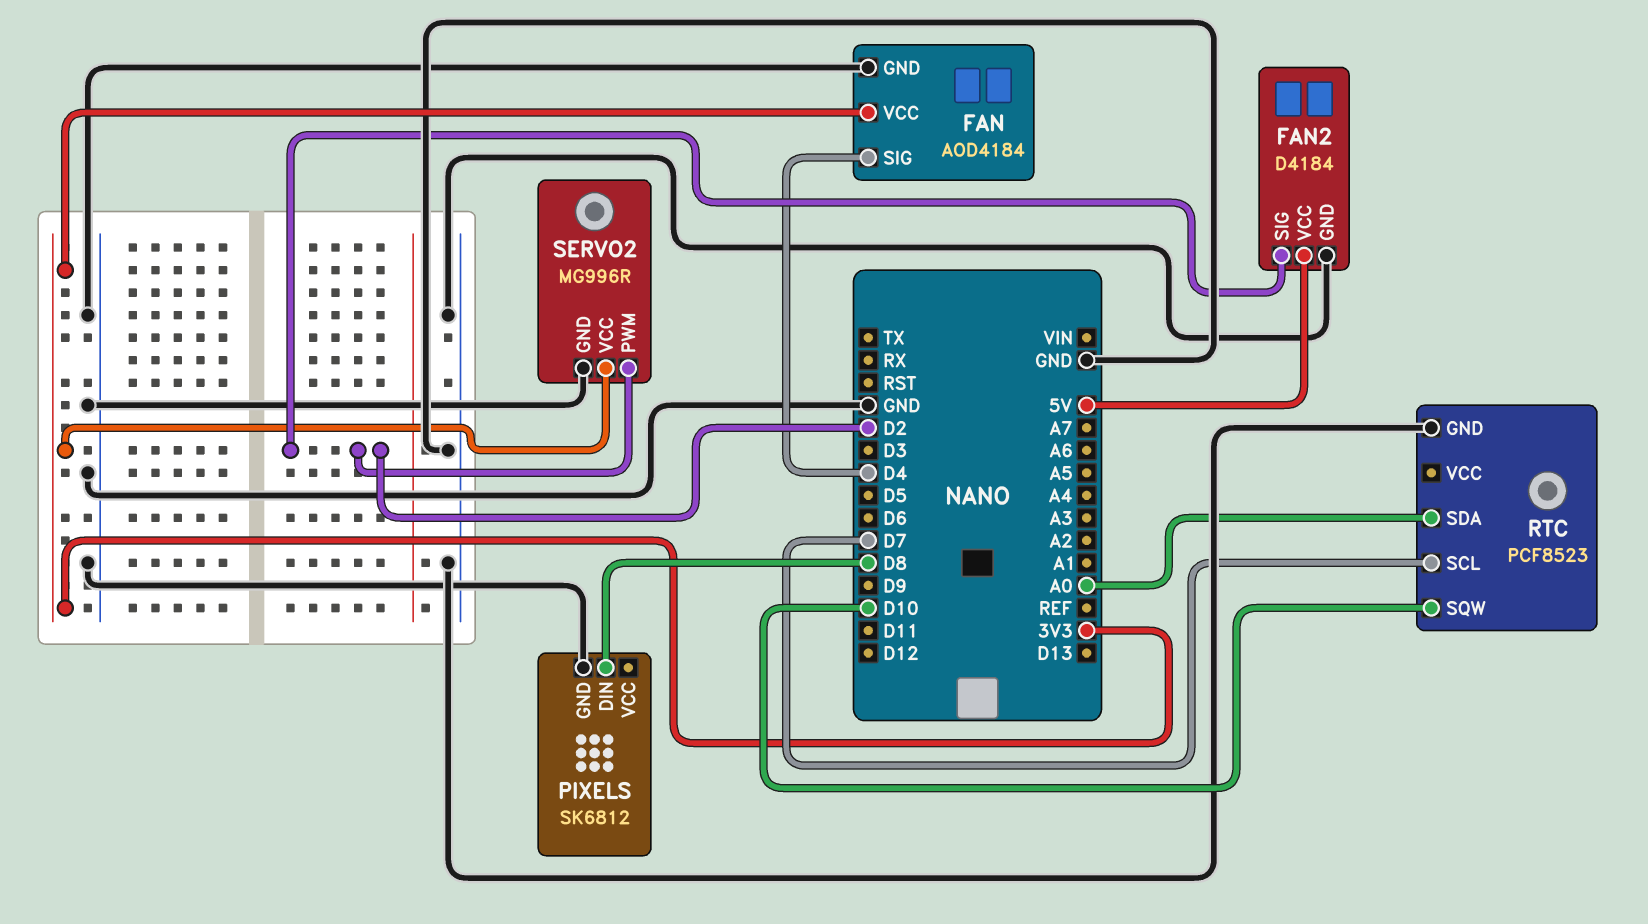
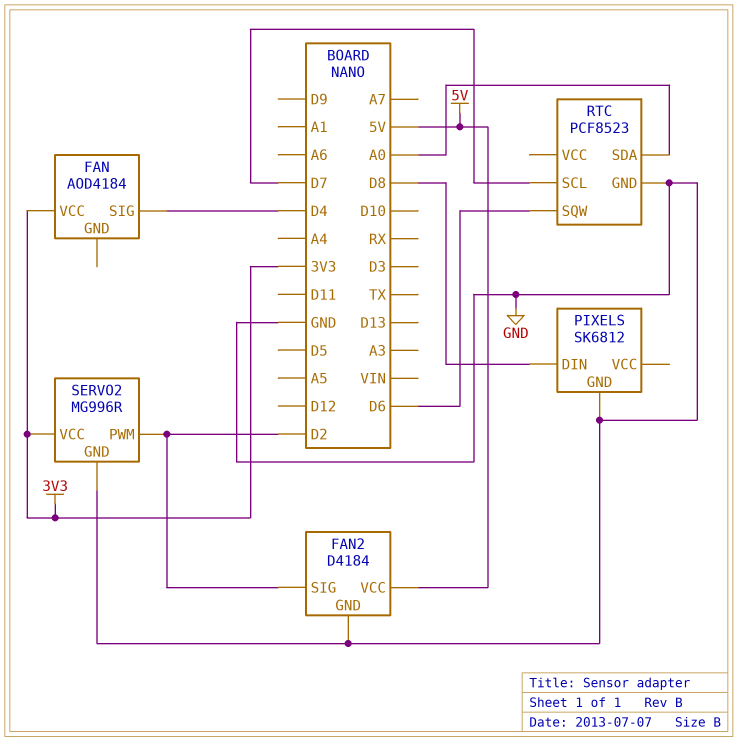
FAN pin GND: GND -> none
RTC pin SQW: D10 -> D6

